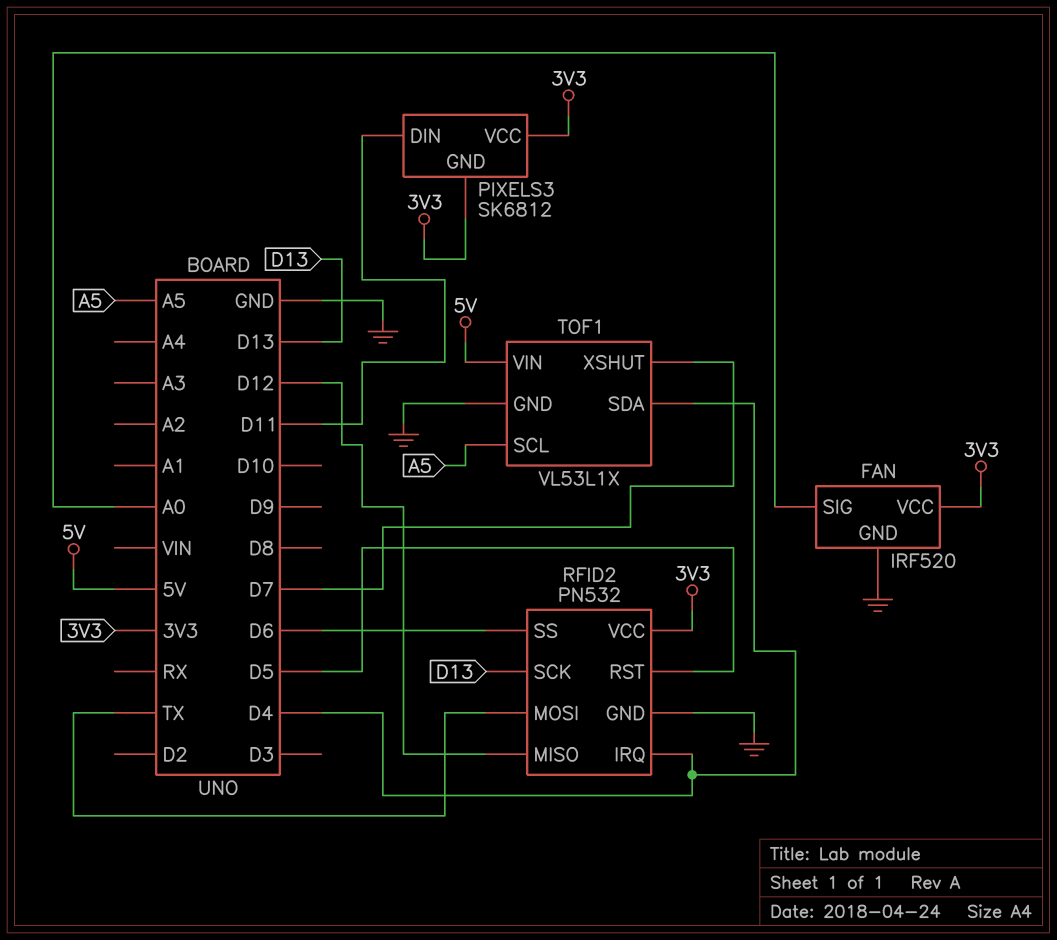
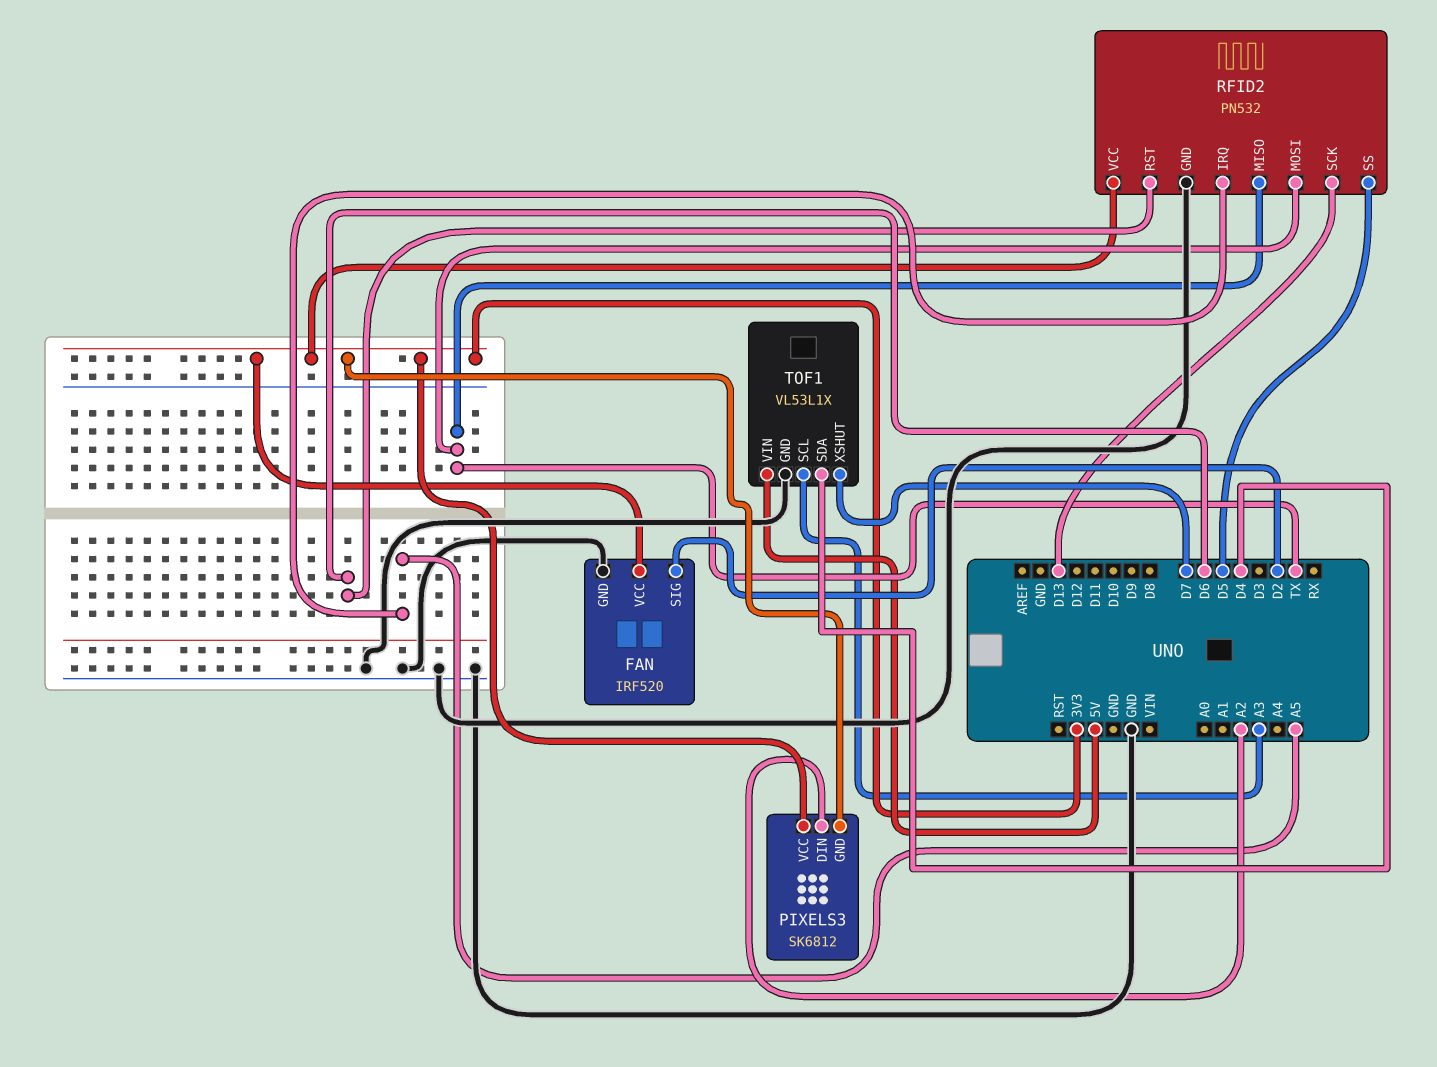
FAN pin SIG: A0 -> D2
PIXELS3 pin DIN: D11 -> A2
RFID2 pin IRQ: D4 -> A5
RFID2 pin MISO: D12 -> TX
RFID2 pin RST: D5 -> D6
RFID2 pin SS: D6 -> D5
TOF1 pin SCL: A5 -> A3

